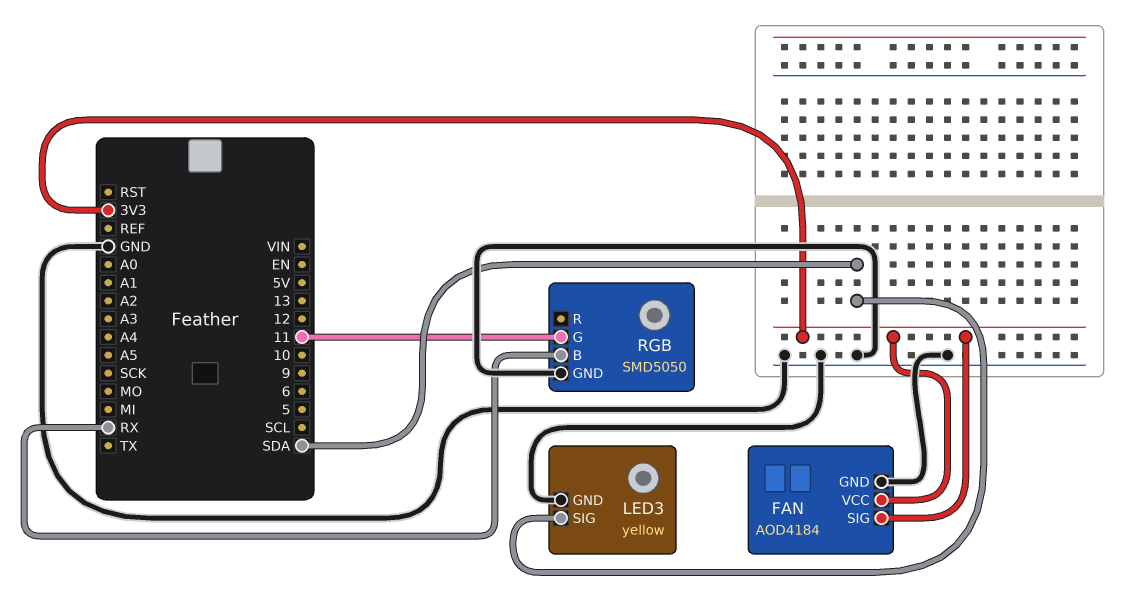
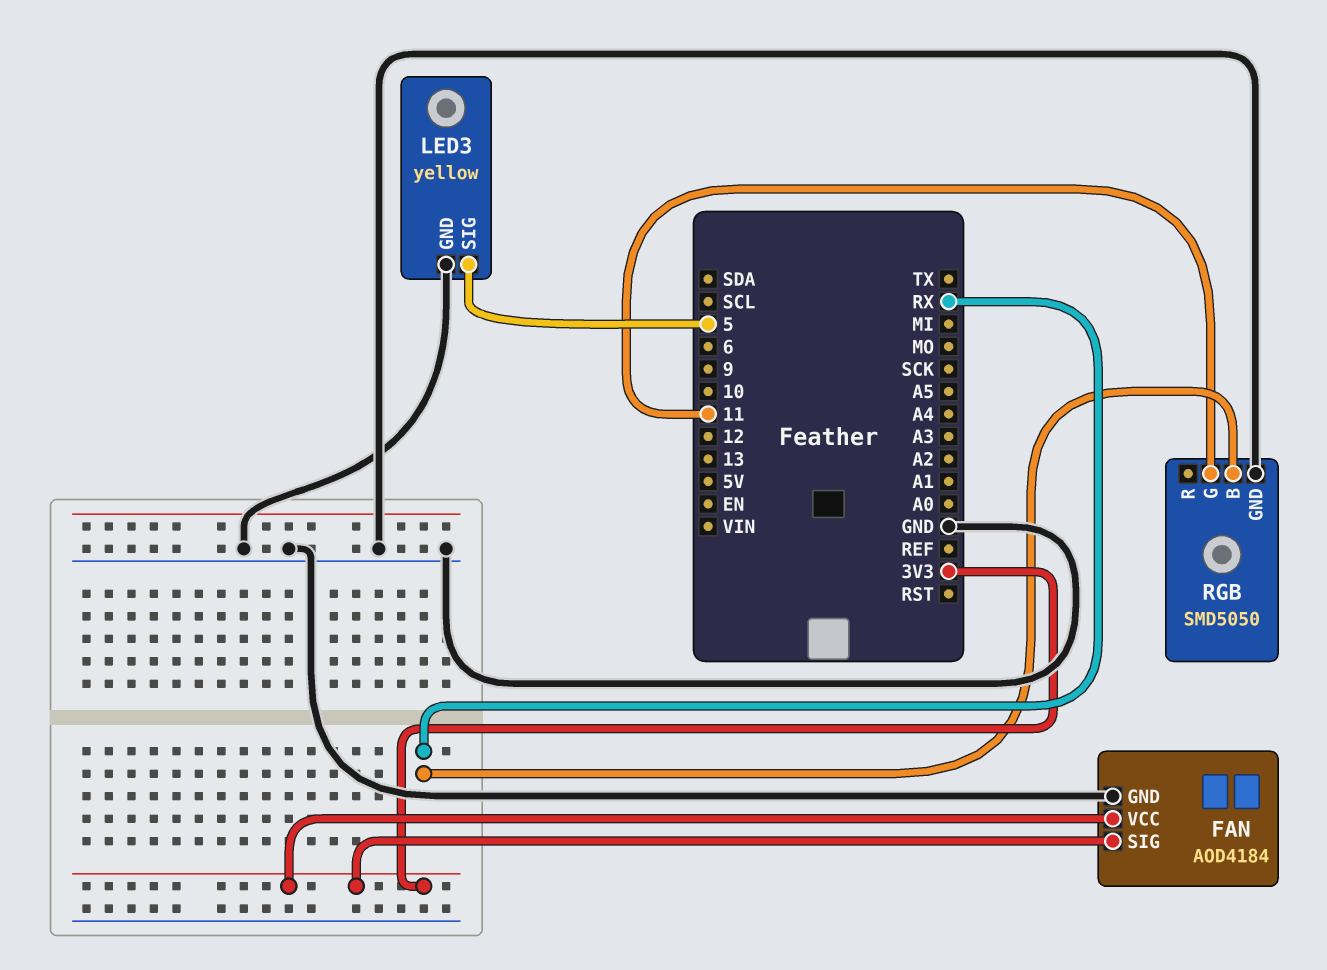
LED3 pin SIG: SDA -> 5

